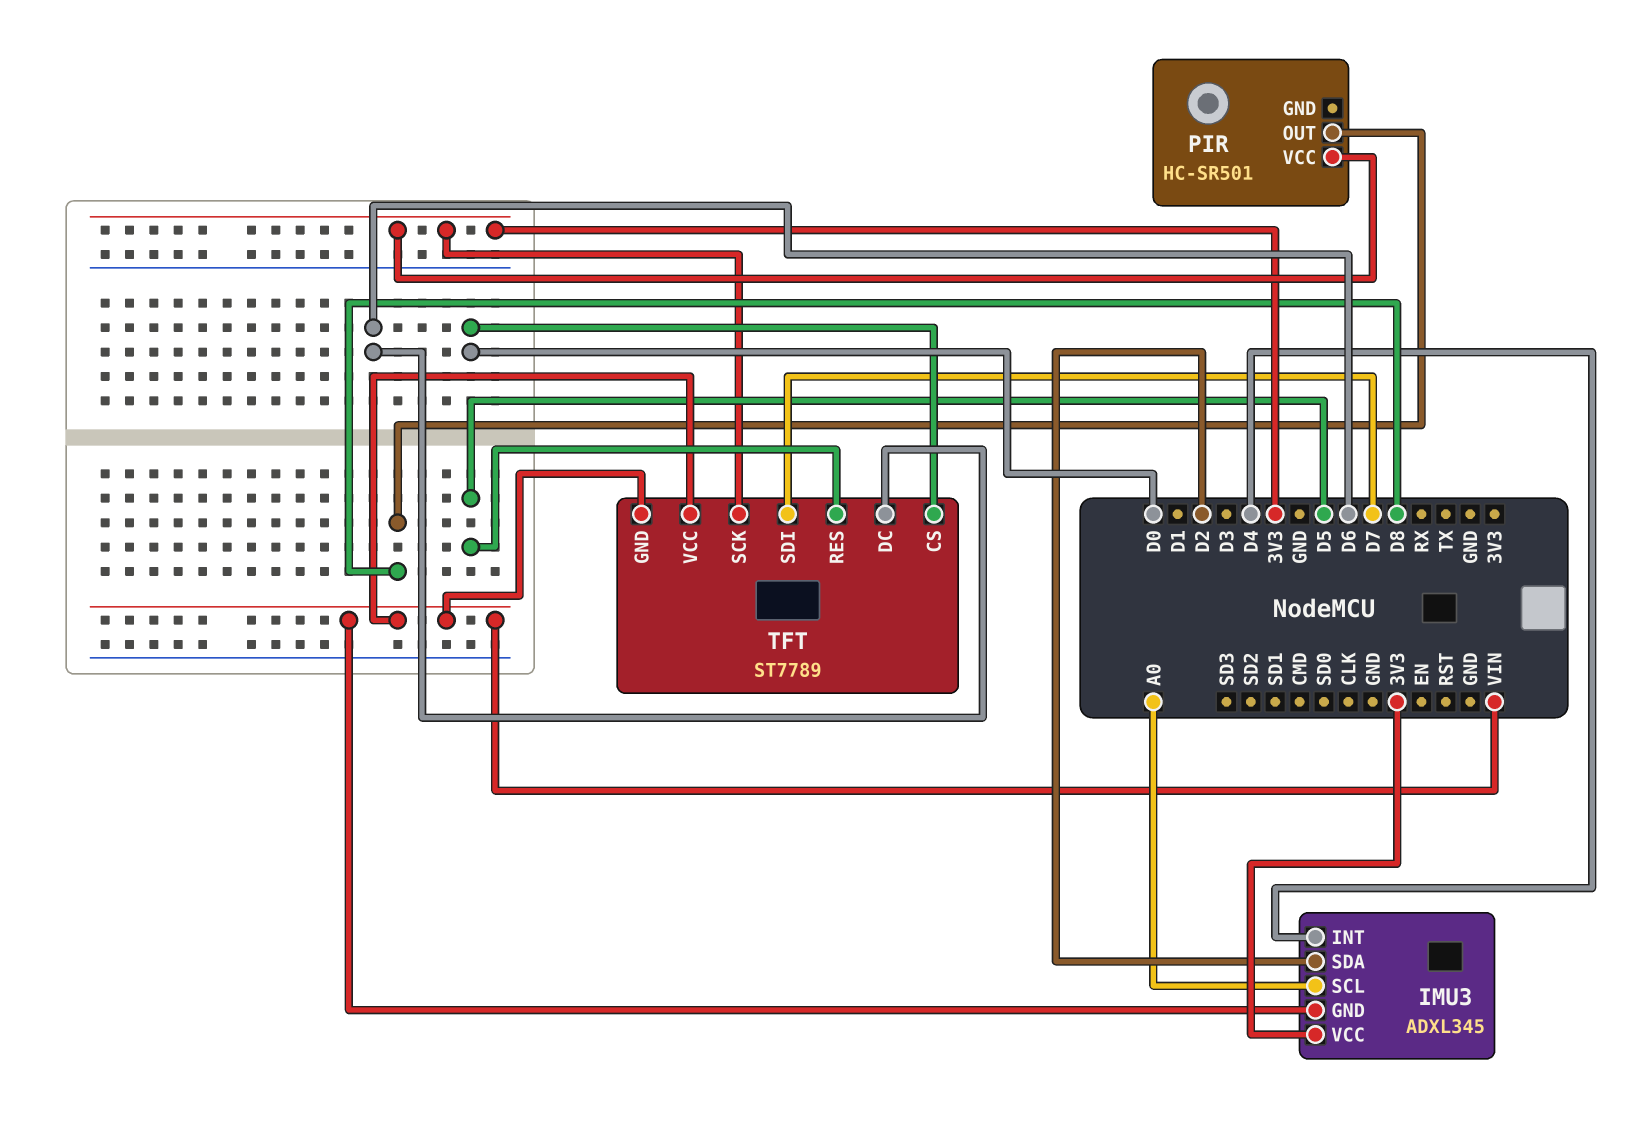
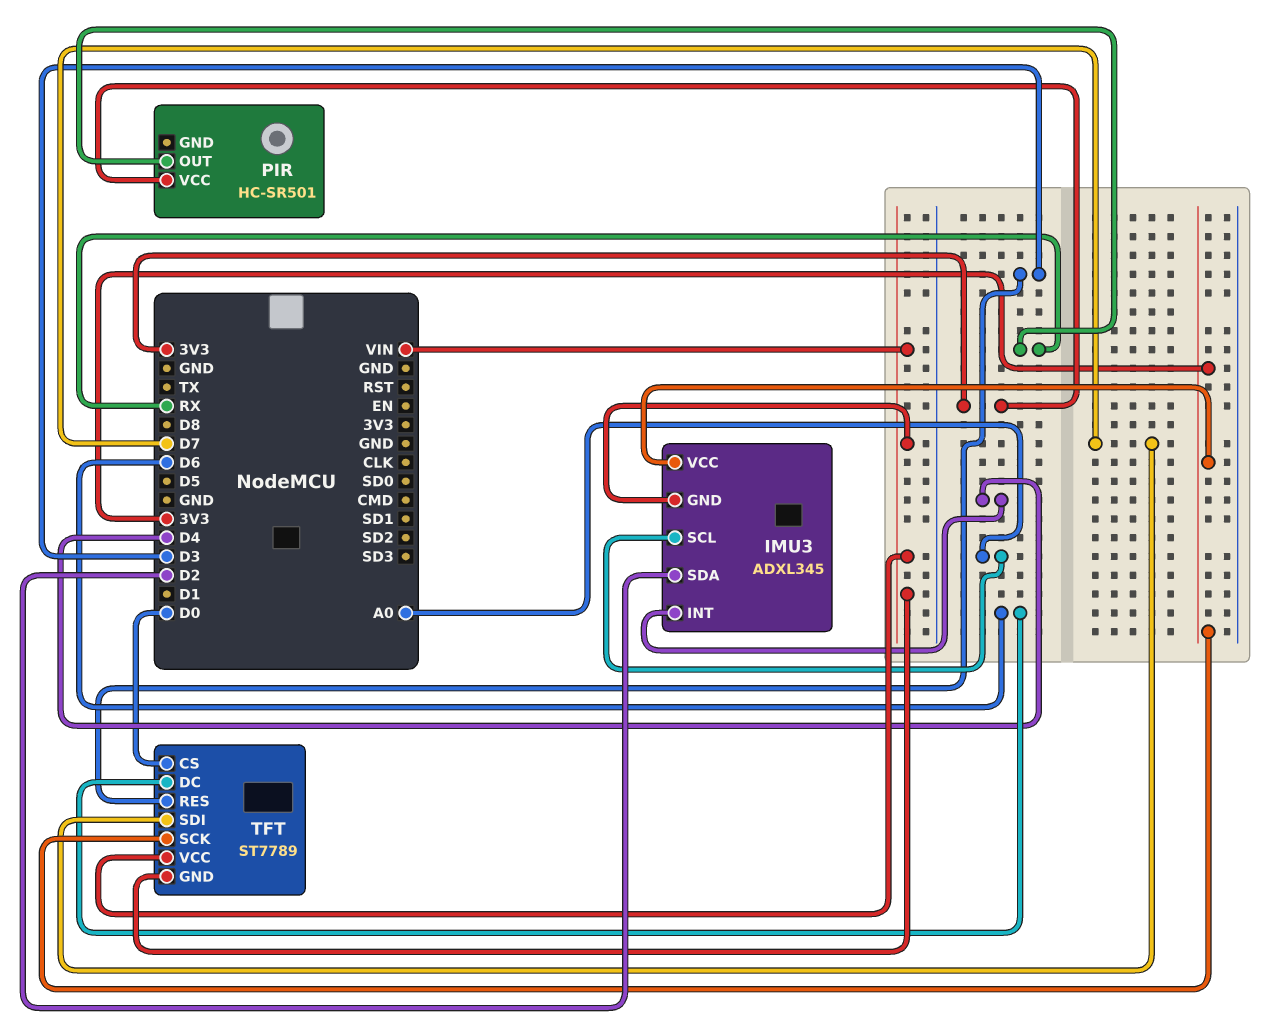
PIR pin OUT: D8 -> RX
TFT pin RES: D5 -> D3

